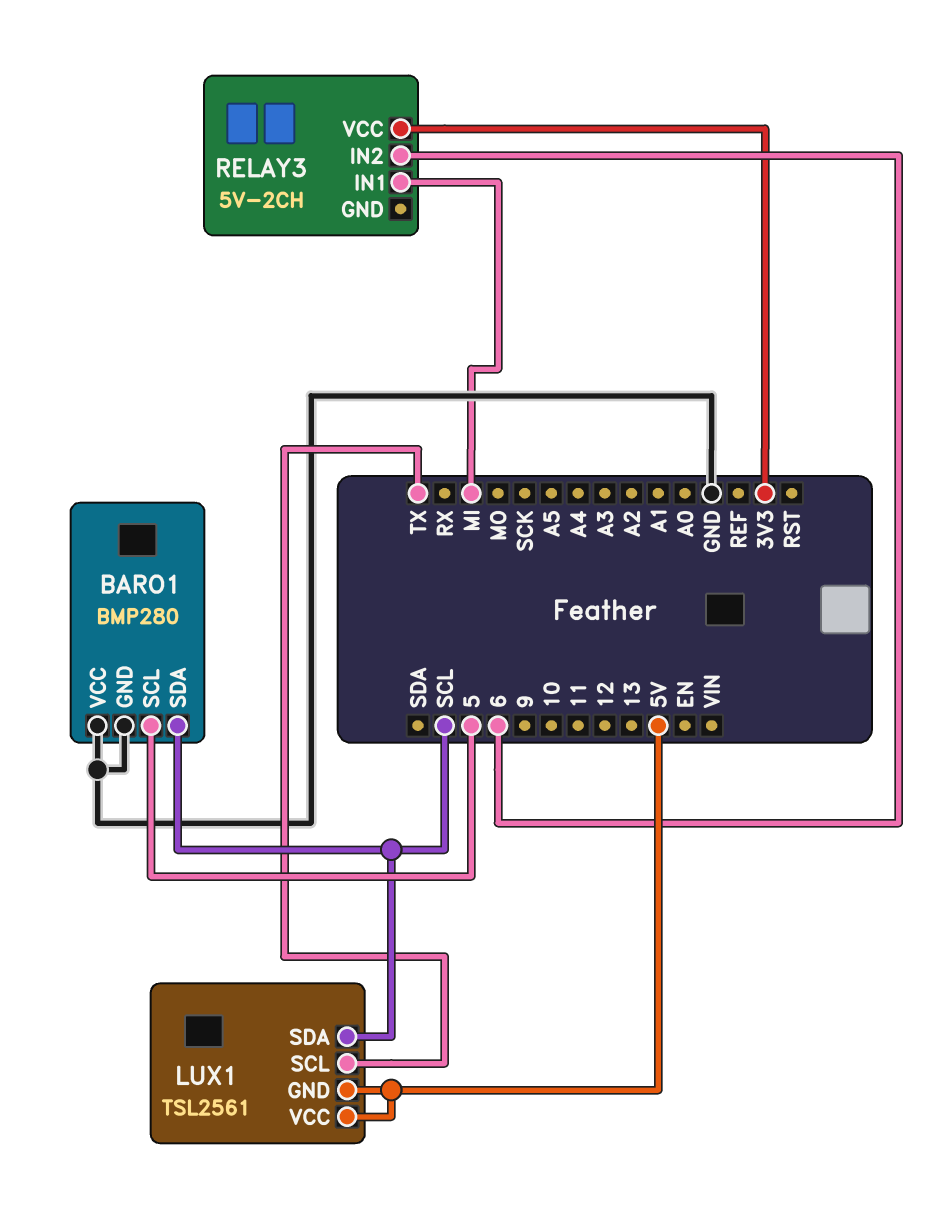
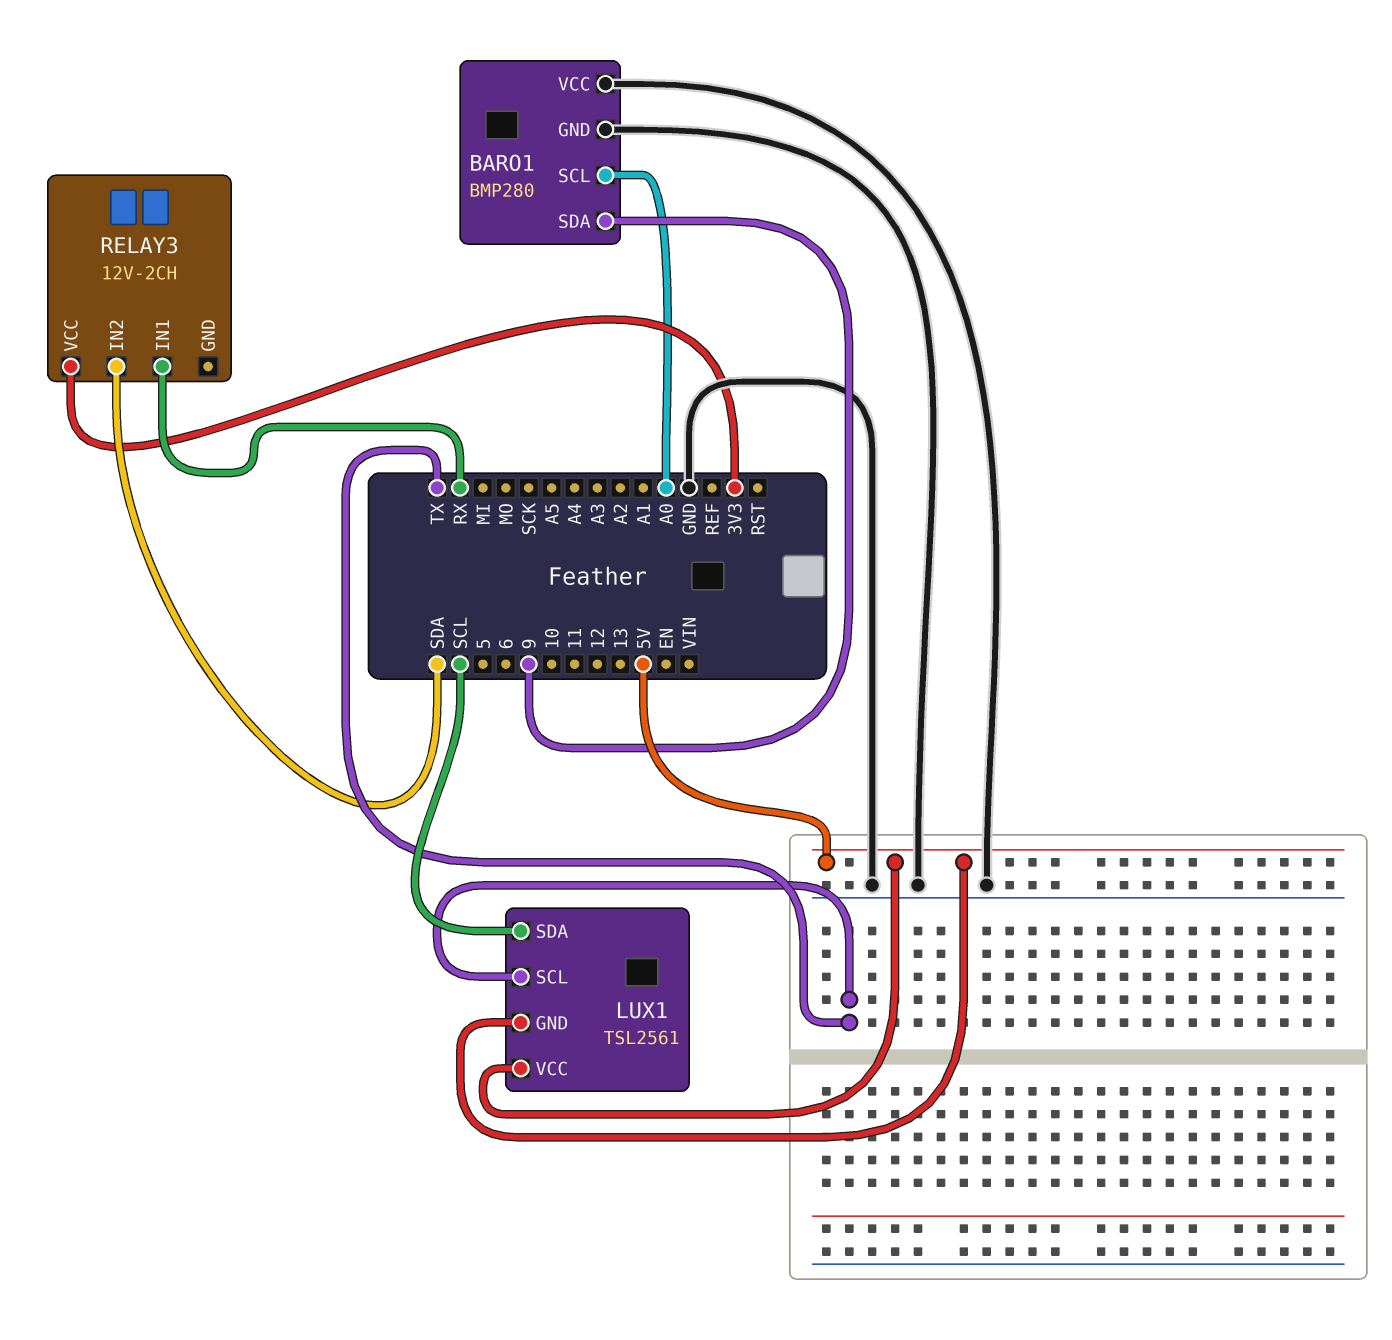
BARO1 pin SCL: 5 -> A0
BARO1 pin SDA: SCL -> 9
RELAY3: 5V-2CH -> 12V-2CH
RELAY3 pin IN1: MI -> RX
RELAY3 pin IN2: 6 -> SDA

